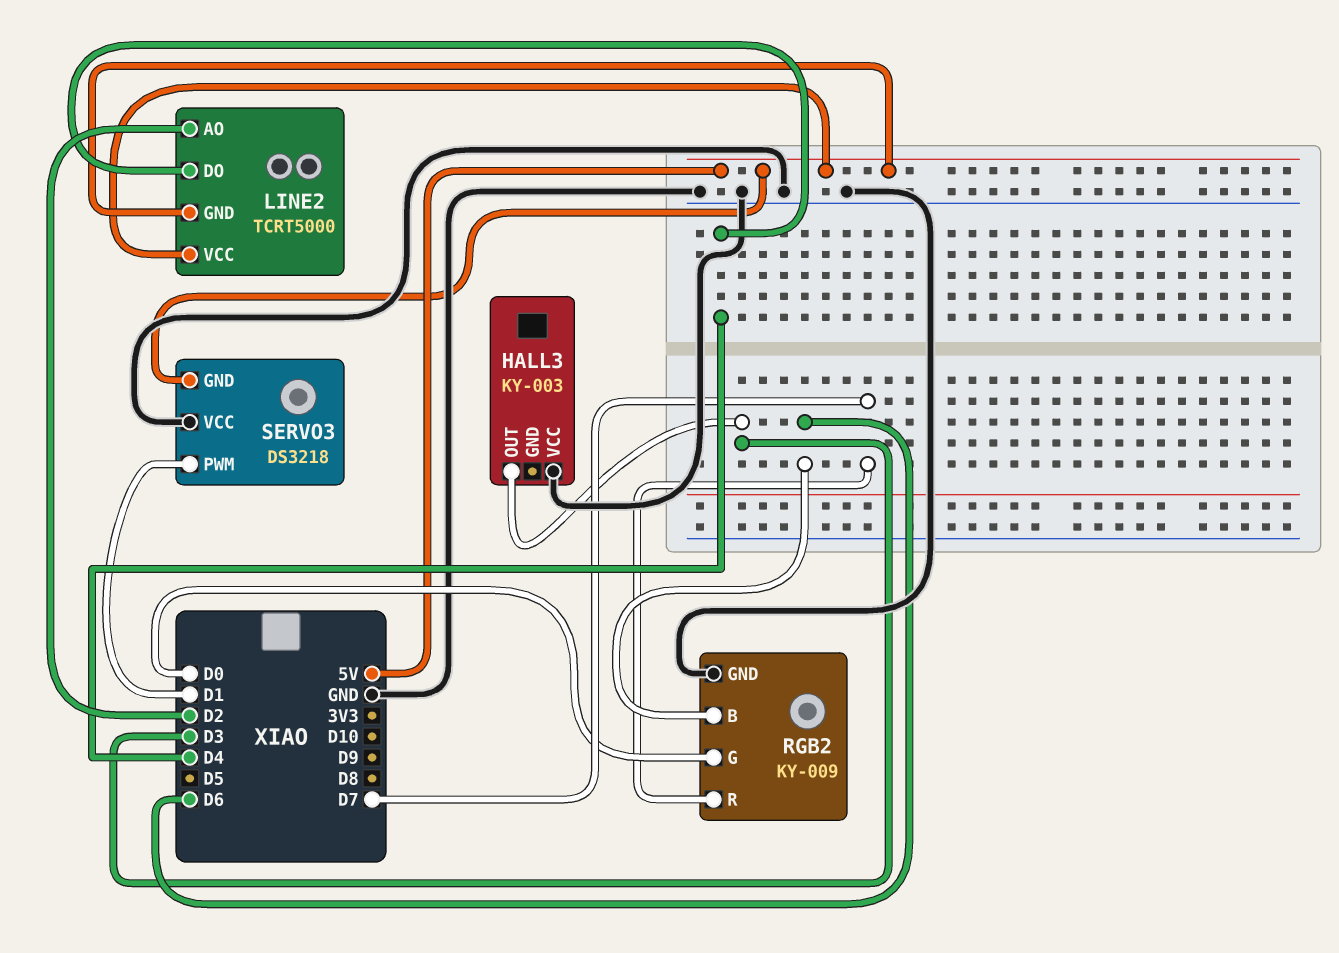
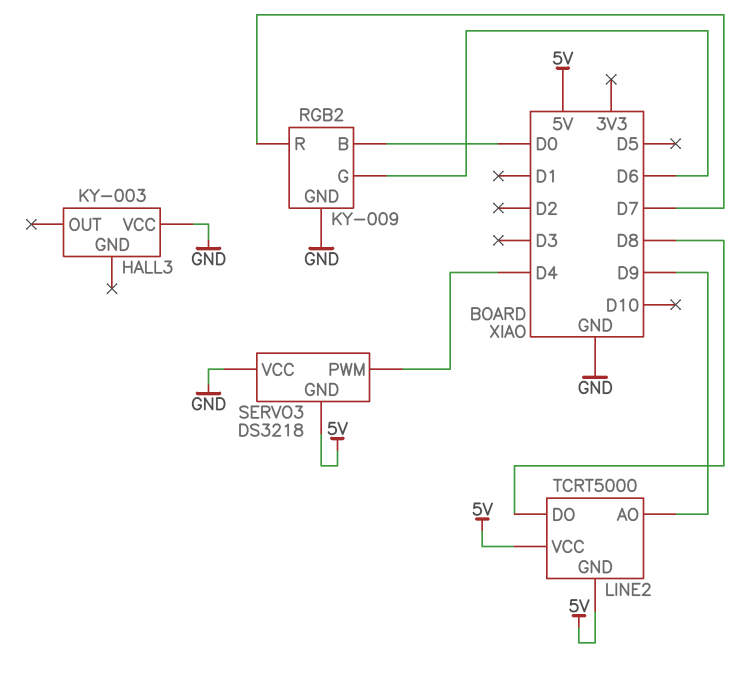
HALL3 pin OUT: D3 -> none
LINE2 pin AO: D2 -> D9
LINE2 pin DO: D4 -> D8
RGB2 pin B: D6 -> D0
RGB2 pin G: D0 -> D6
SERVO3 pin PWM: D1 -> D4

